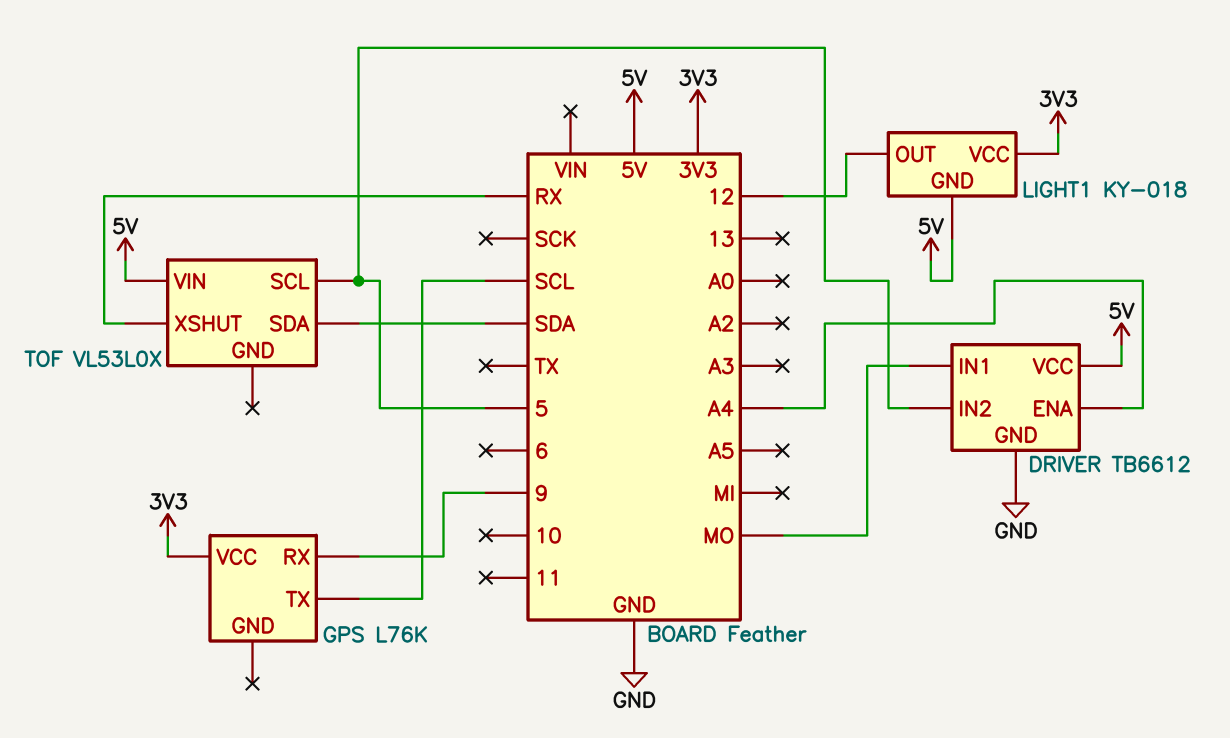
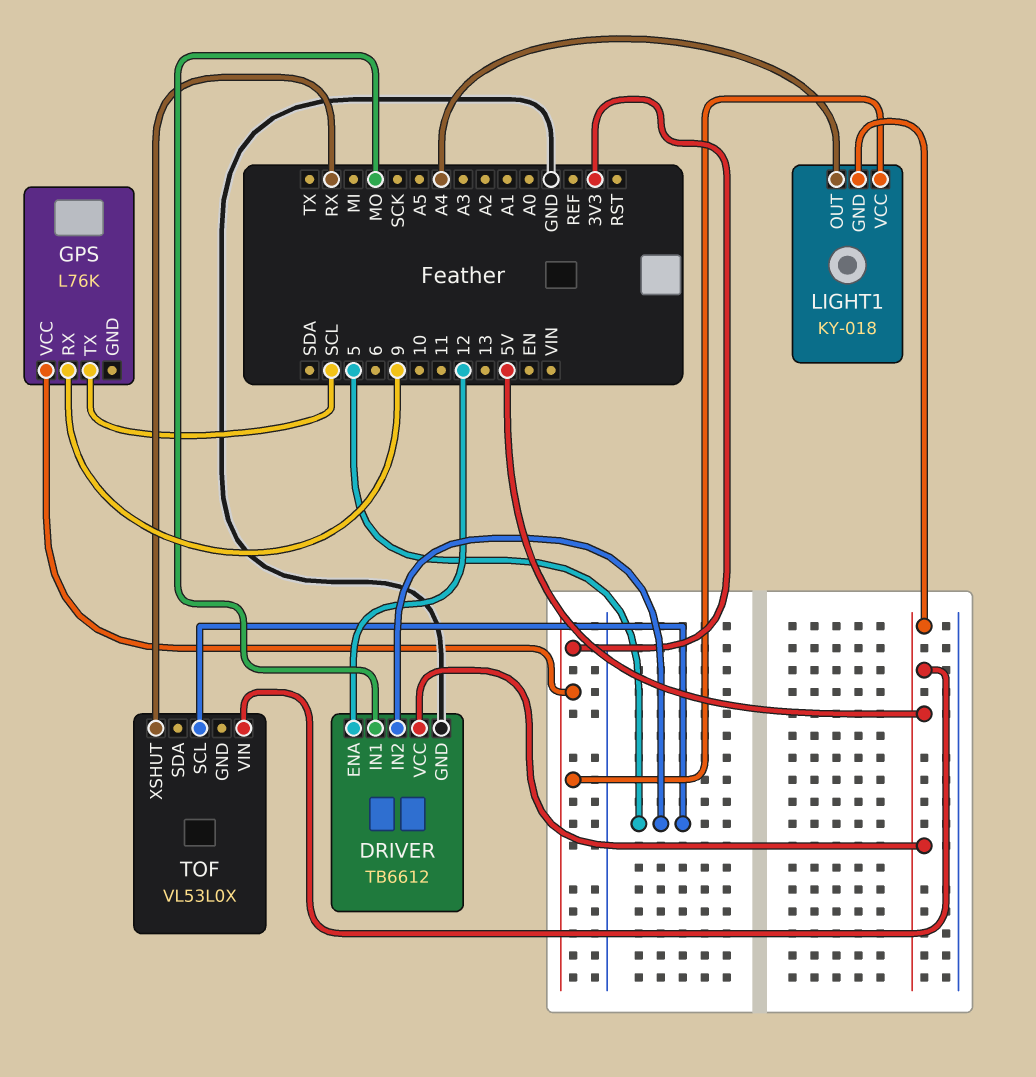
DRIVER pin ENA: A4 -> 12
LIGHT1 pin OUT: 12 -> A4
TOF pin SDA: SDA -> none

